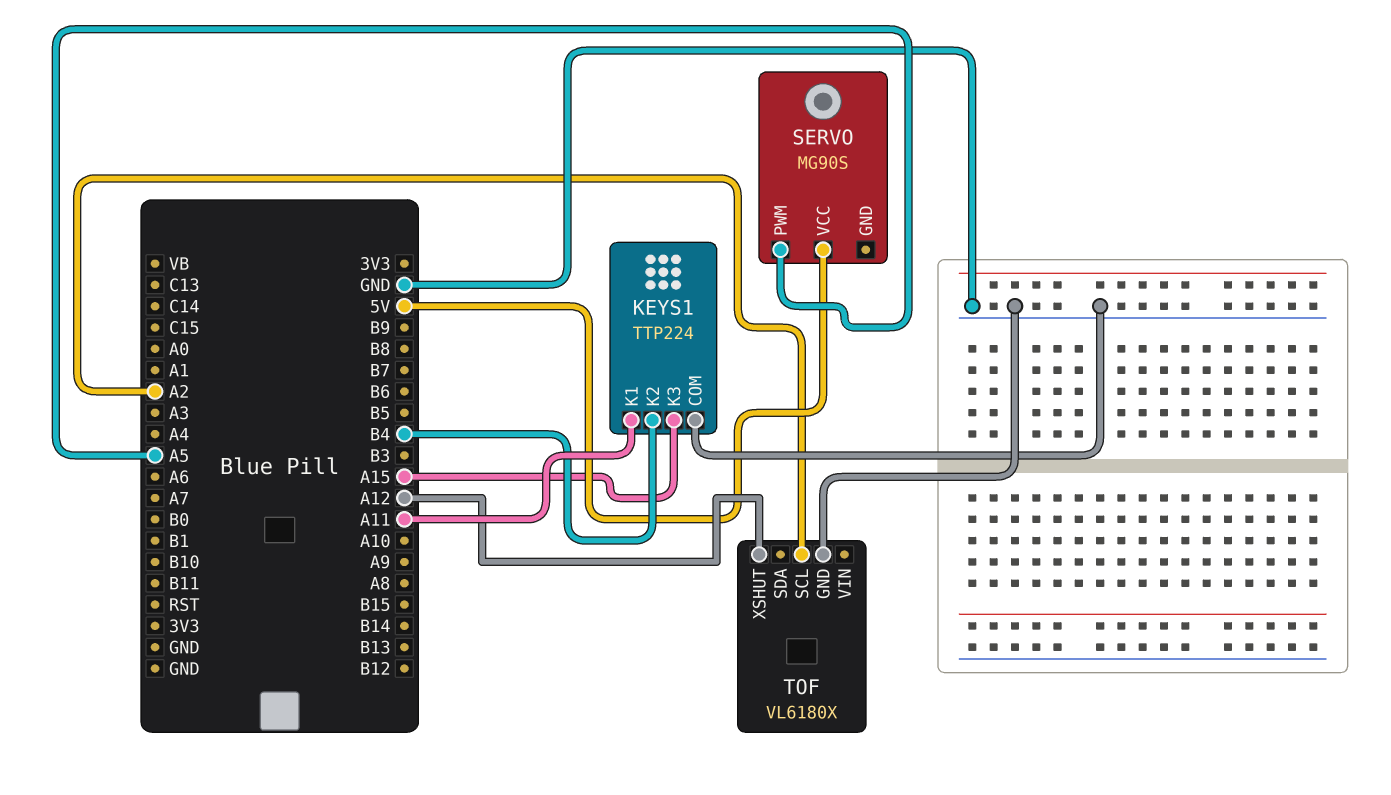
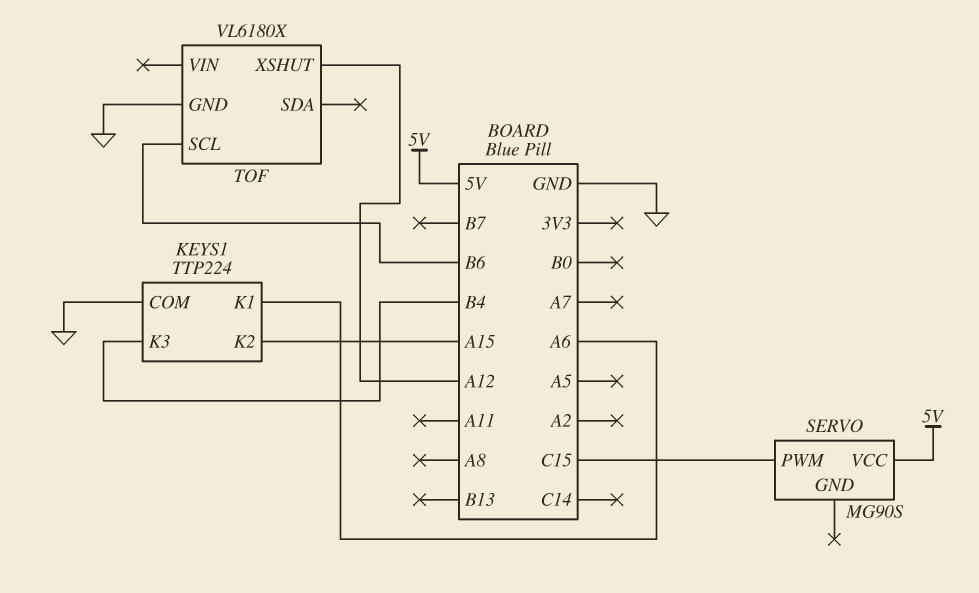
KEYS1 pin K1: A11 -> A6
KEYS1 pin K2: B4 -> A15
KEYS1 pin K3: A15 -> B4
SERVO pin PWM: A5 -> C15
TOF pin SCL: A2 -> B6

